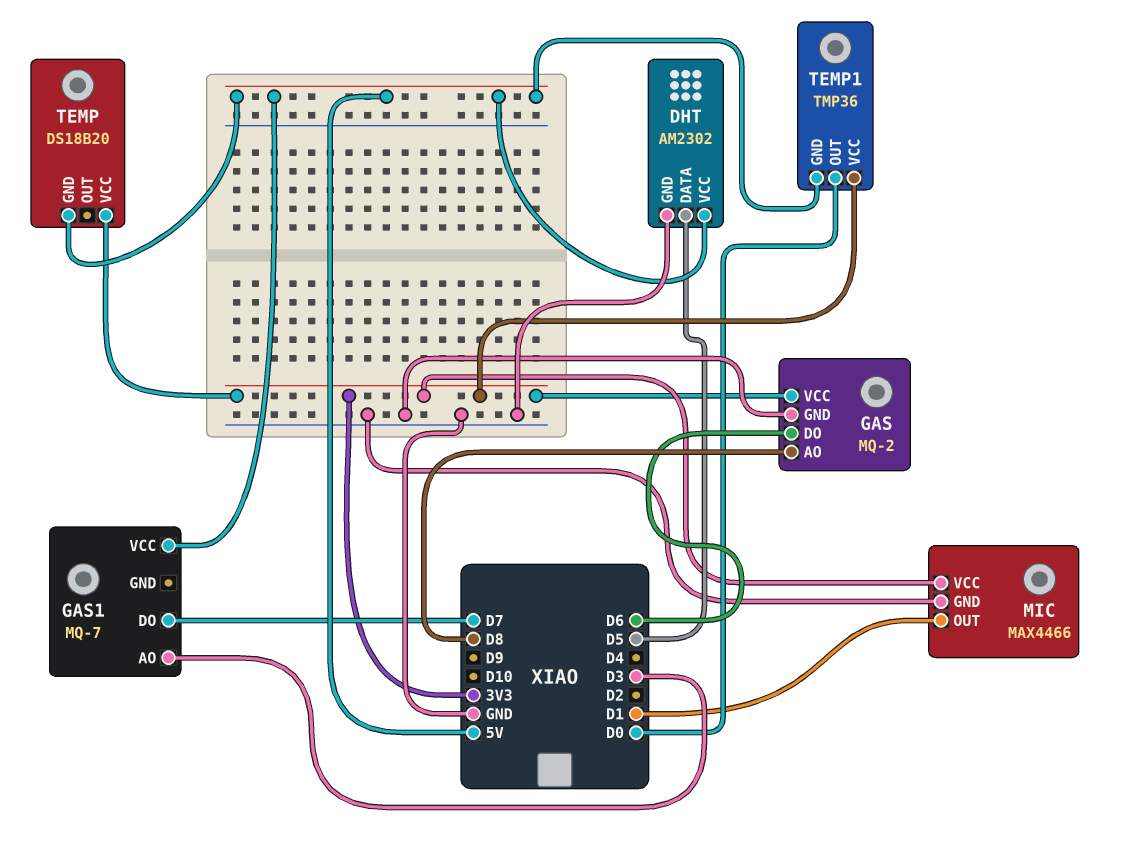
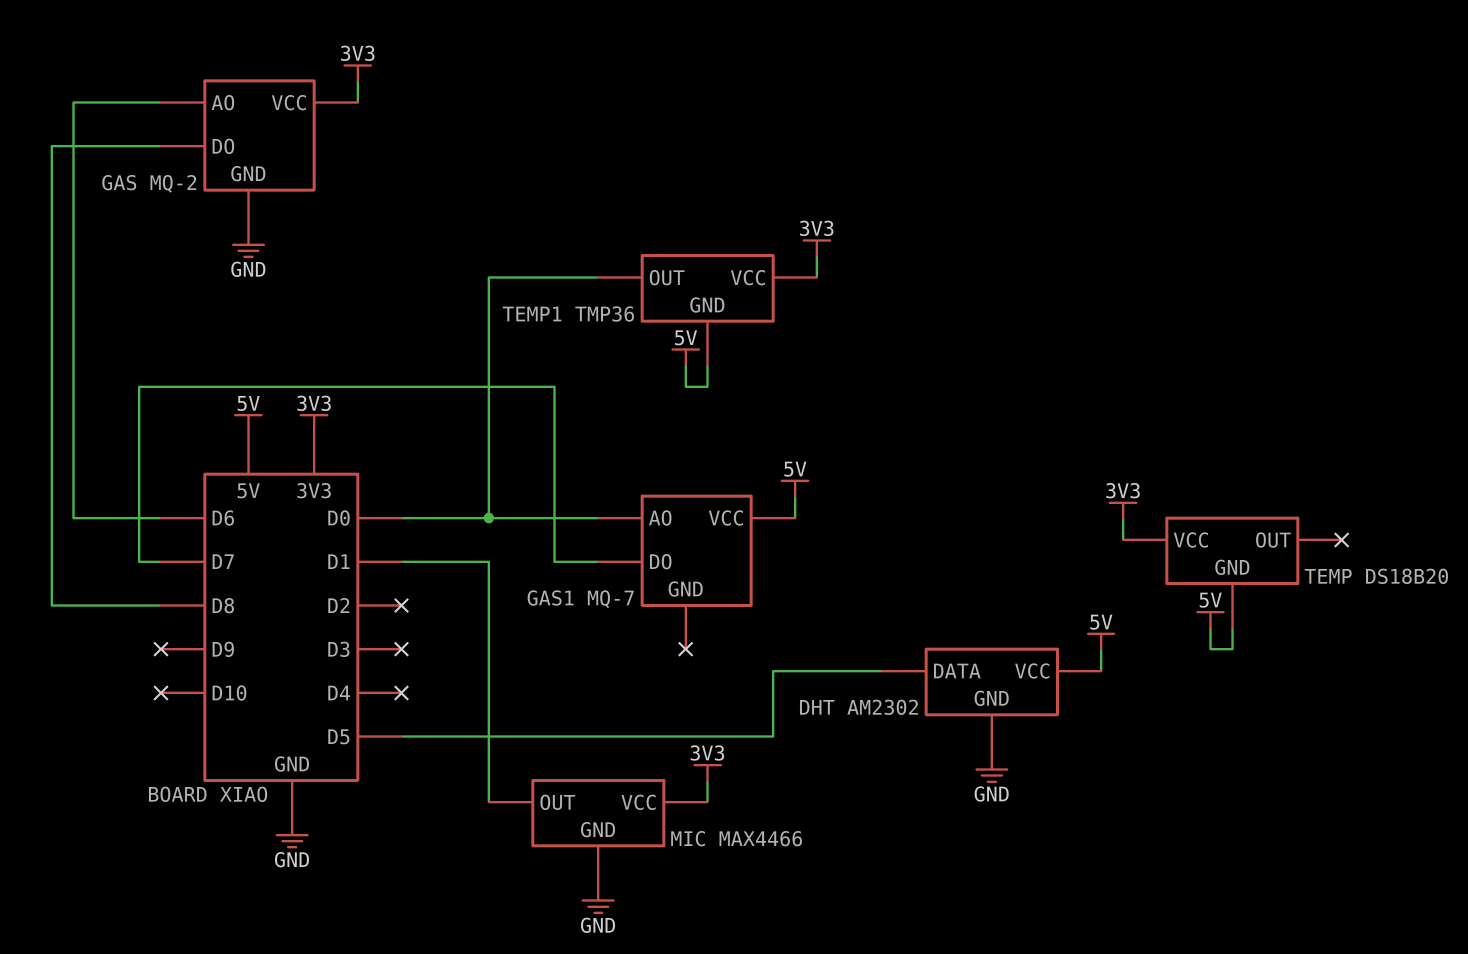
GAS pin AO: D8 -> D6
GAS pin DO: D6 -> D8
GAS1 pin AO: D3 -> D0

